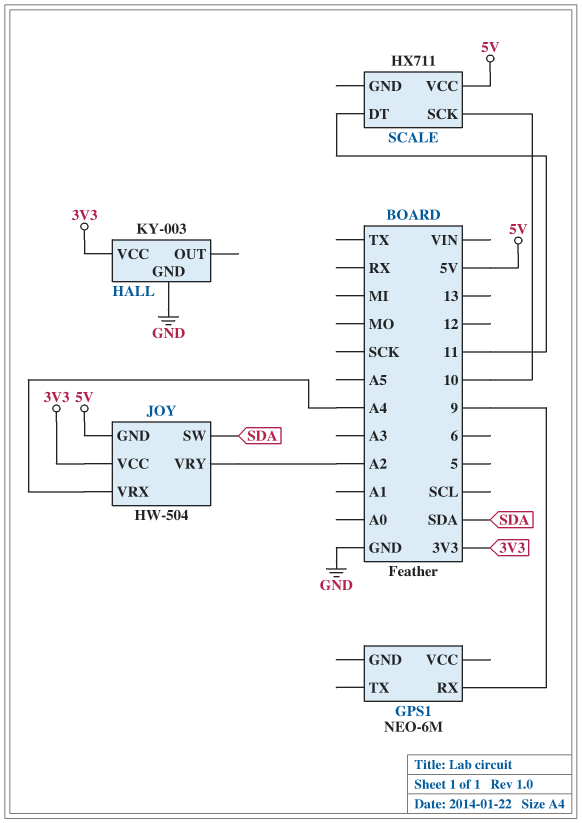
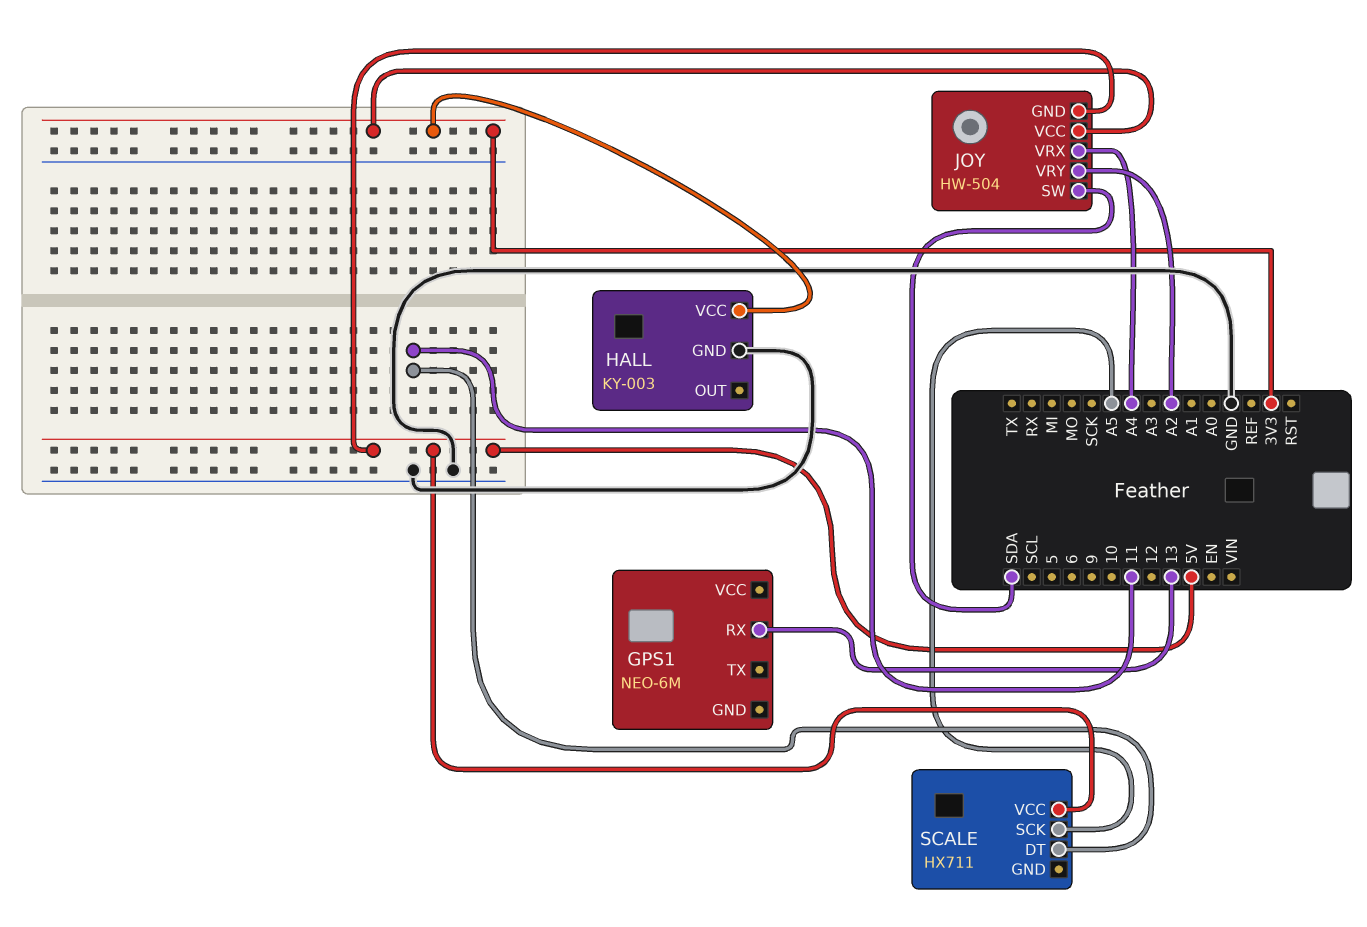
GPS1 pin RX: 9 -> 13
SCALE pin SCK: 10 -> A5

